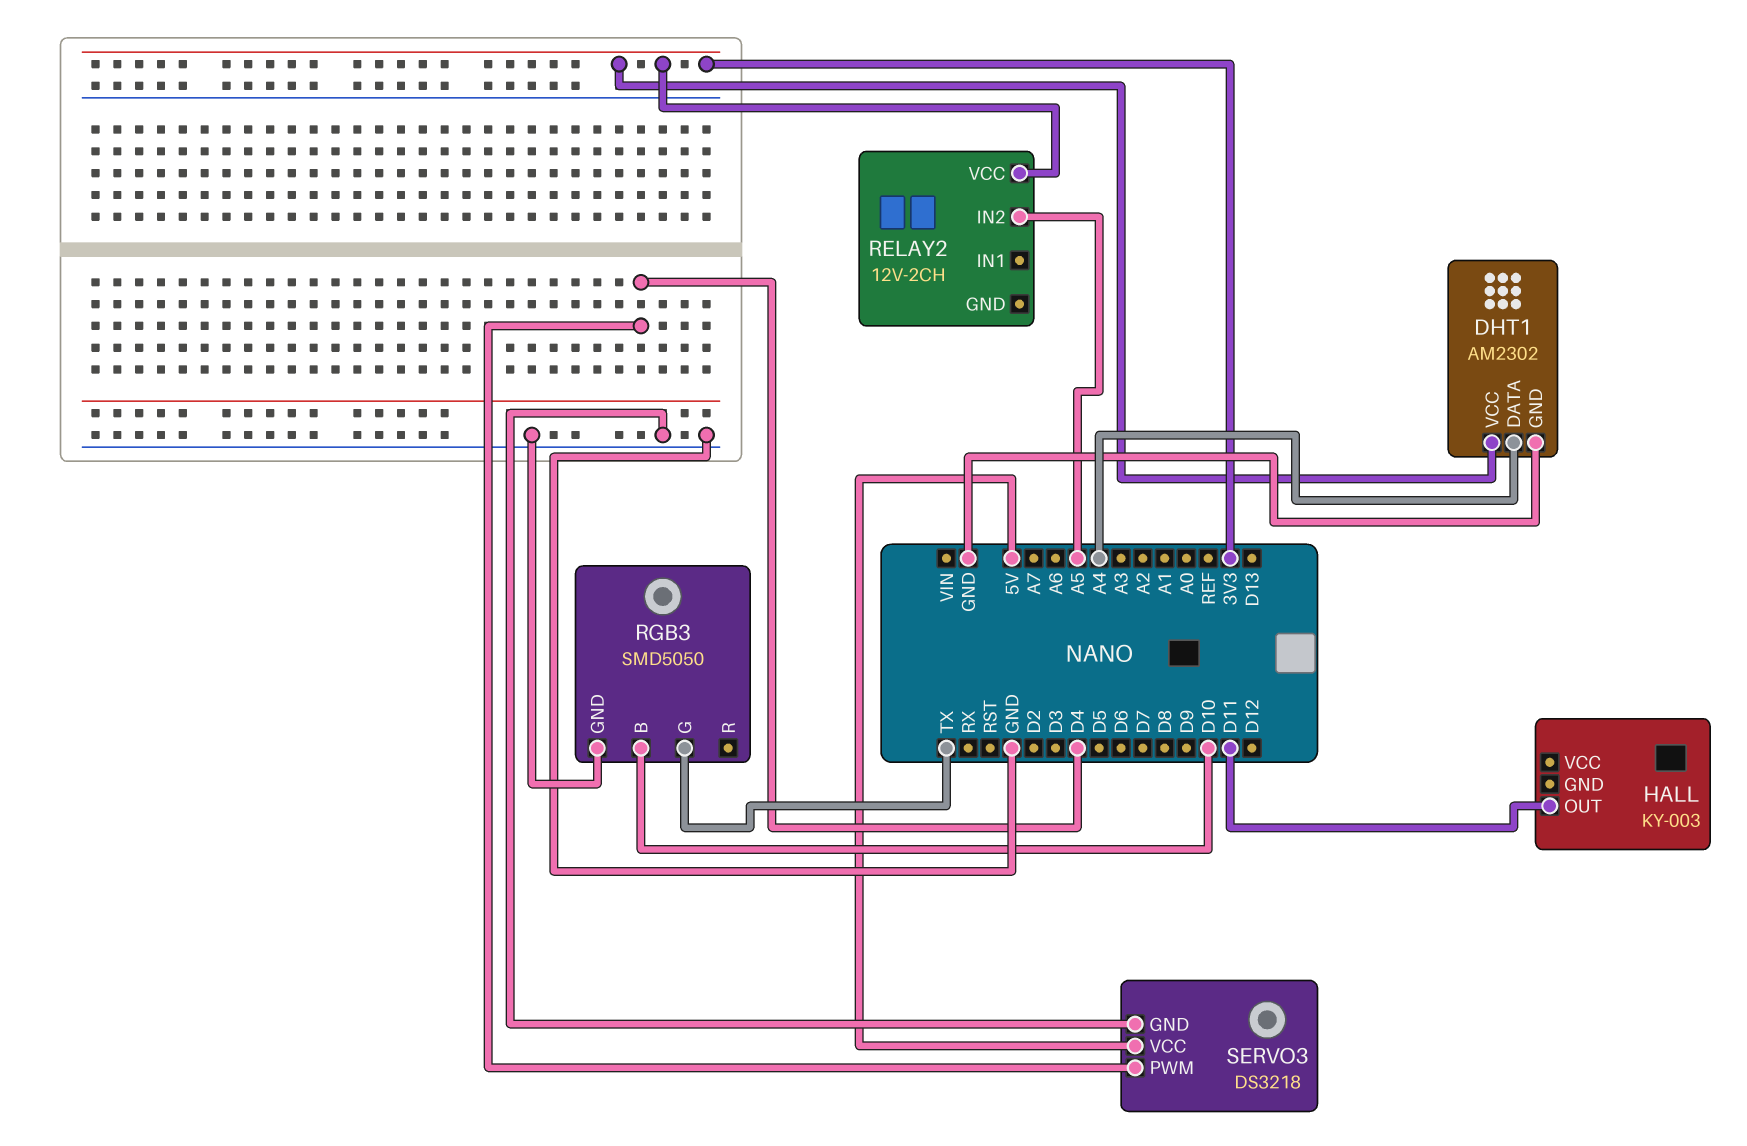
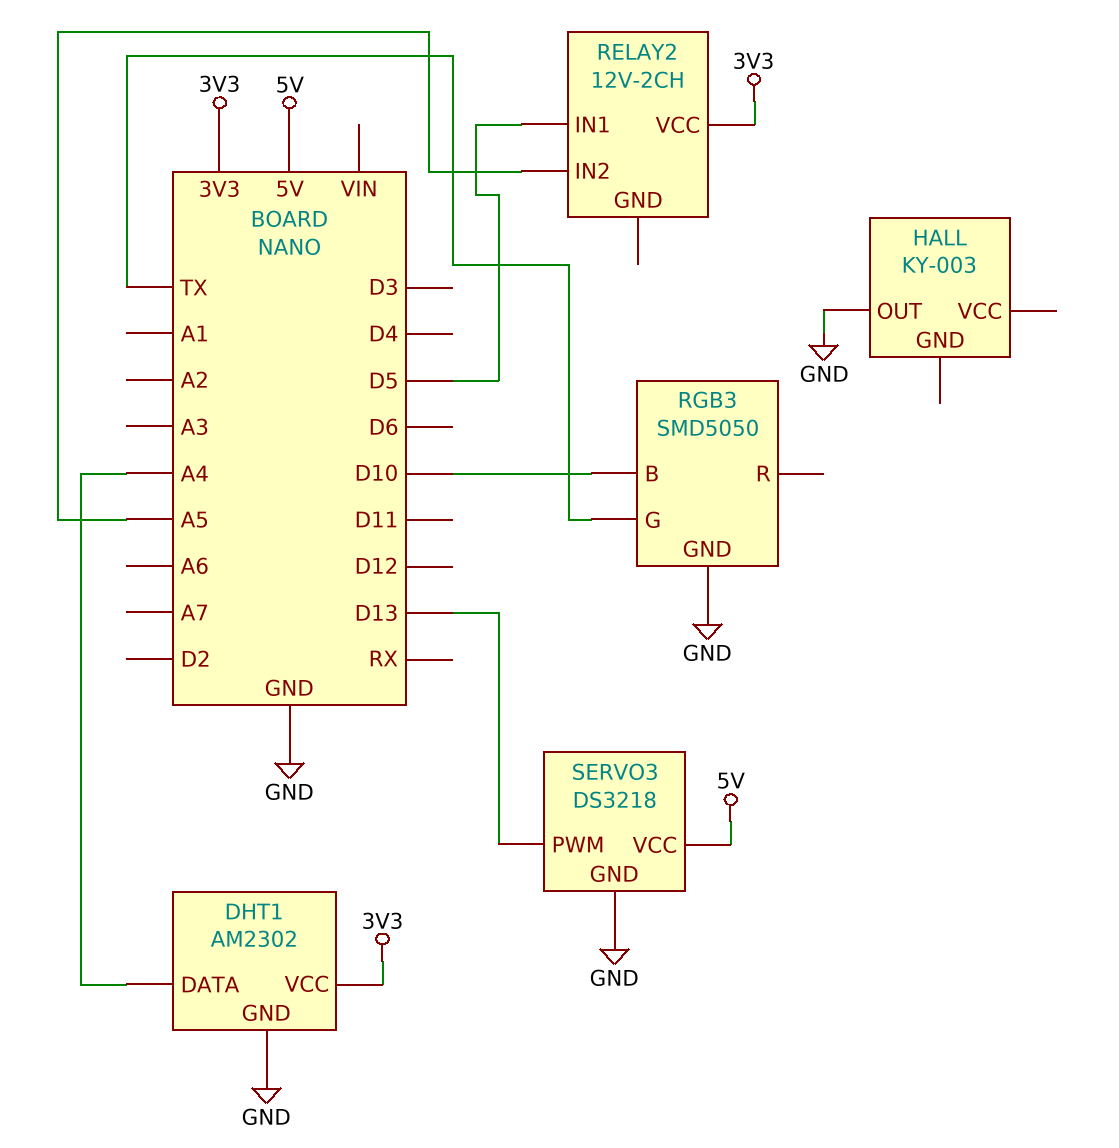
HALL pin OUT: D11 -> GND
RELAY2 pin IN1: none -> D5
SERVO3 pin PWM: D4 -> D13

